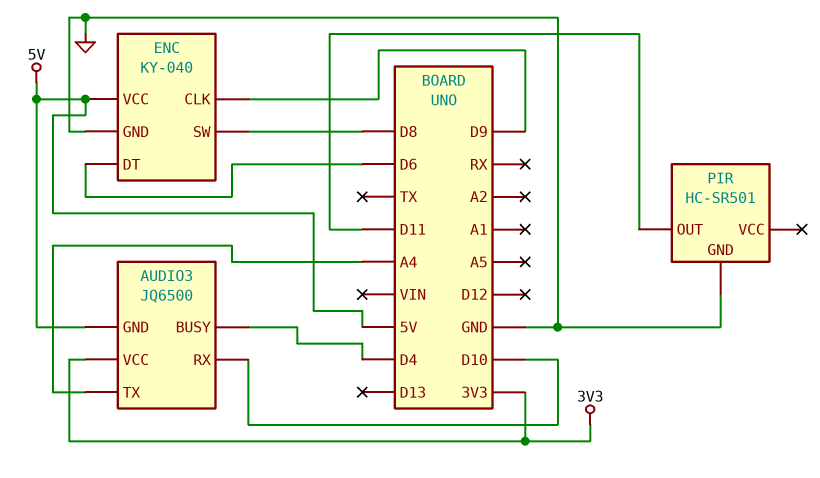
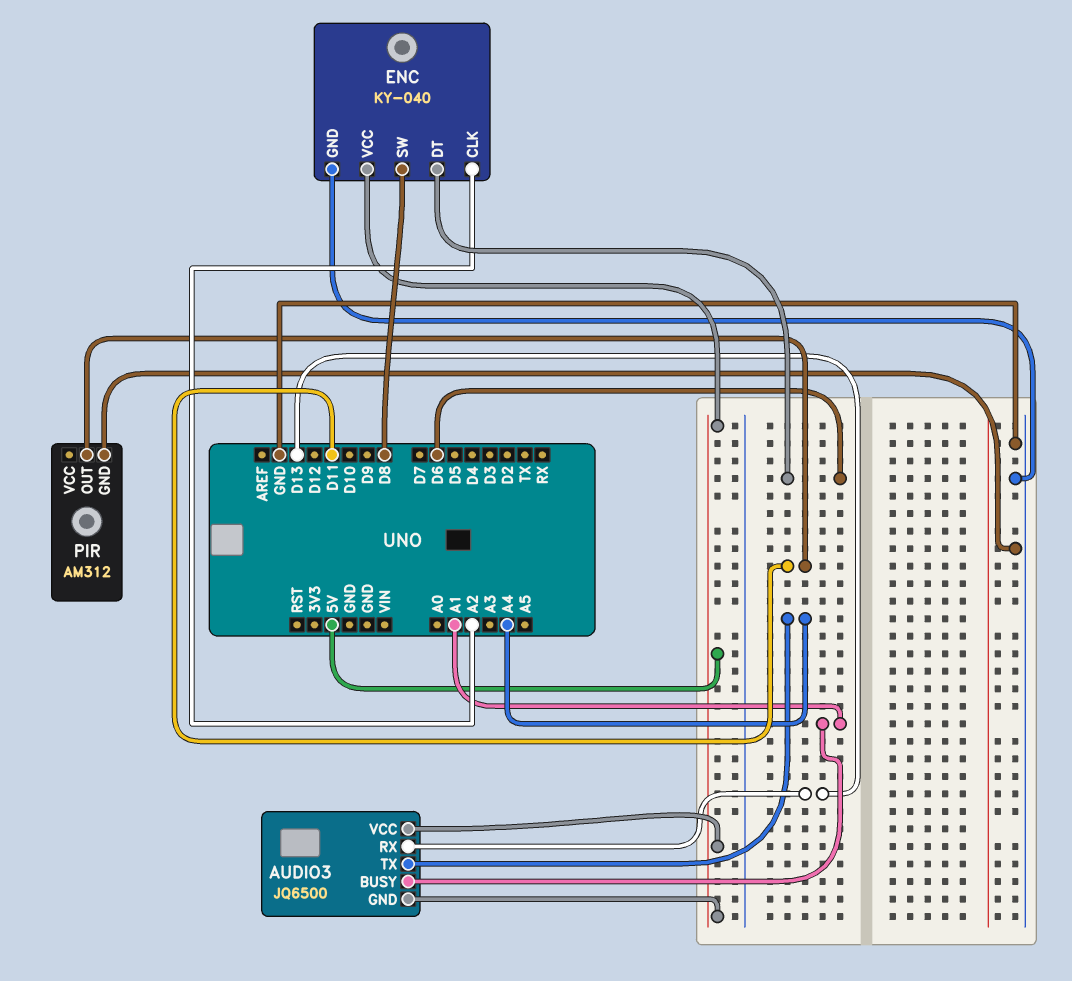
AUDIO3 pin BUSY: D4 -> A1
AUDIO3 pin RX: D10 -> D13
AUDIO3 pin VCC: 3V3 -> 5V
ENC pin CLK: D9 -> A2
PIR: HC-SR501 -> AM312

